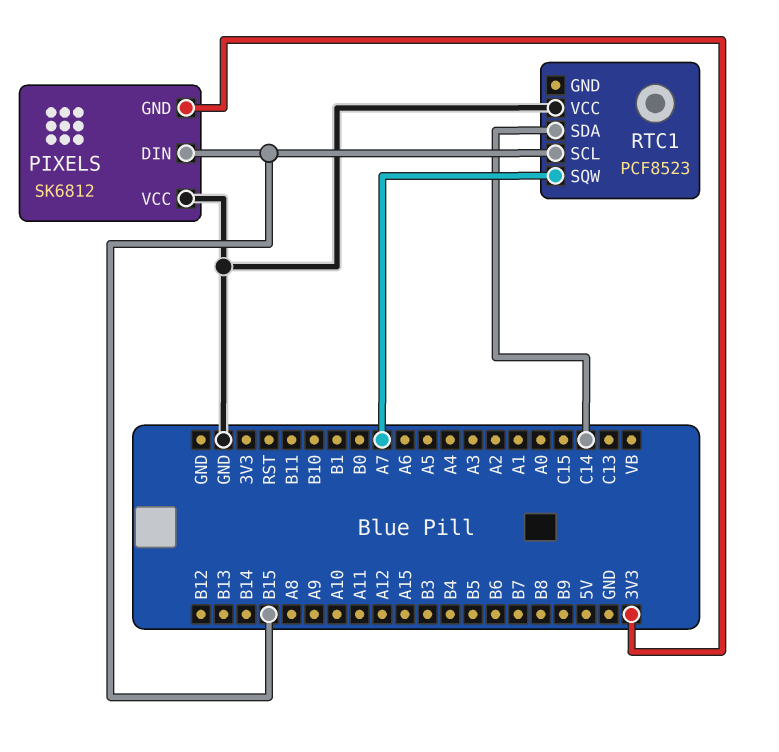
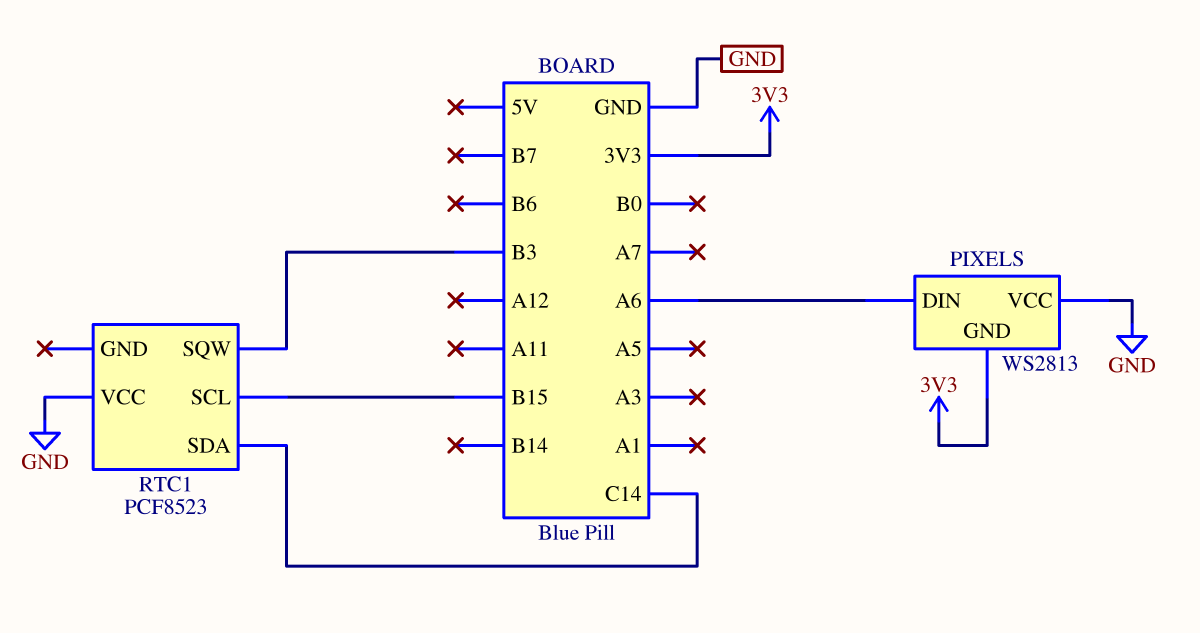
PIXELS: SK6812 -> WS2813
PIXELS pin DIN: B15 -> A6
RTC1 pin SQW: A7 -> B3

